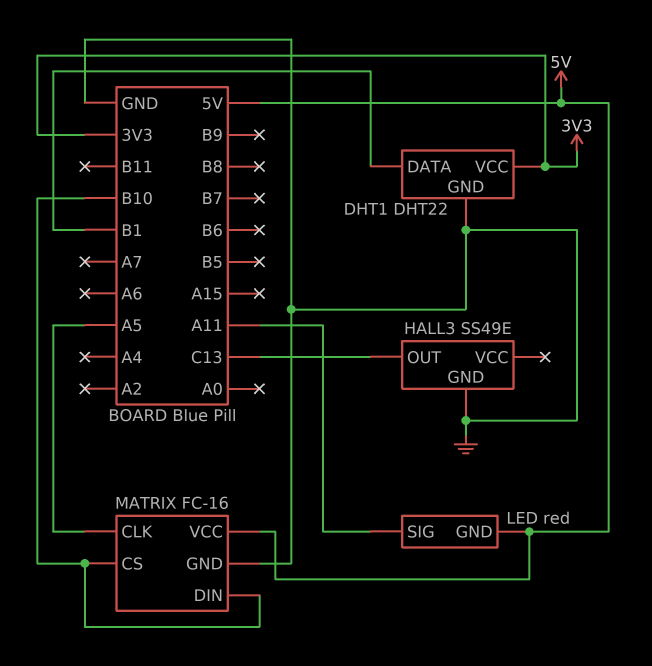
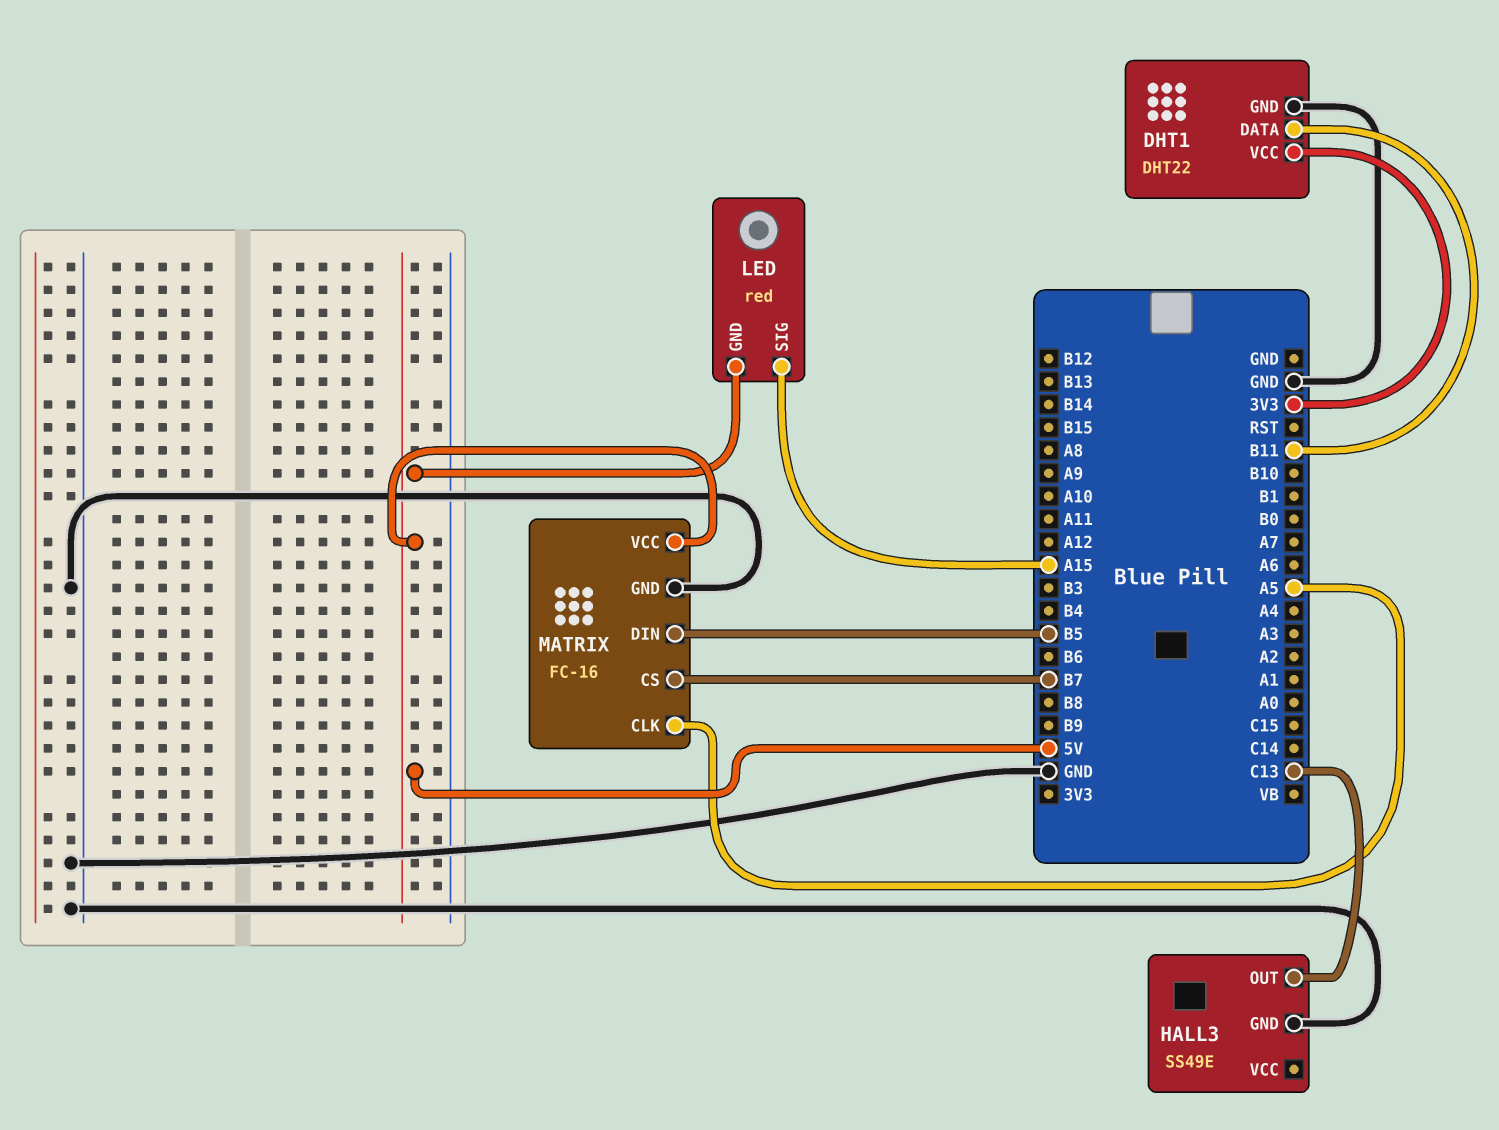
DHT1 pin DATA: B1 -> B11
LED pin SIG: A11 -> A15
MATRIX pin CS: B10 -> B7
MATRIX pin DIN: B10 -> B5

